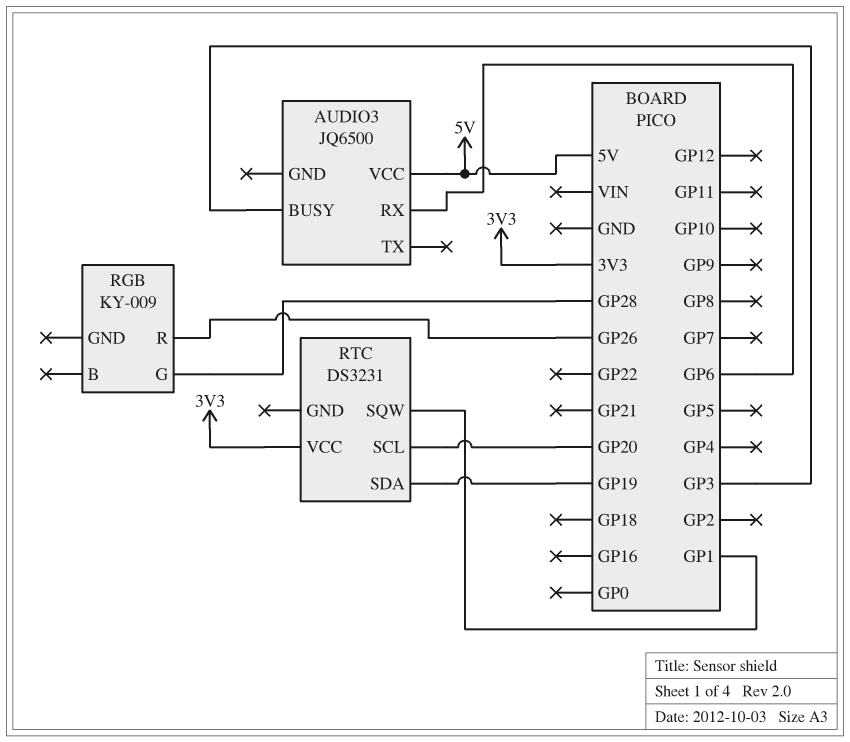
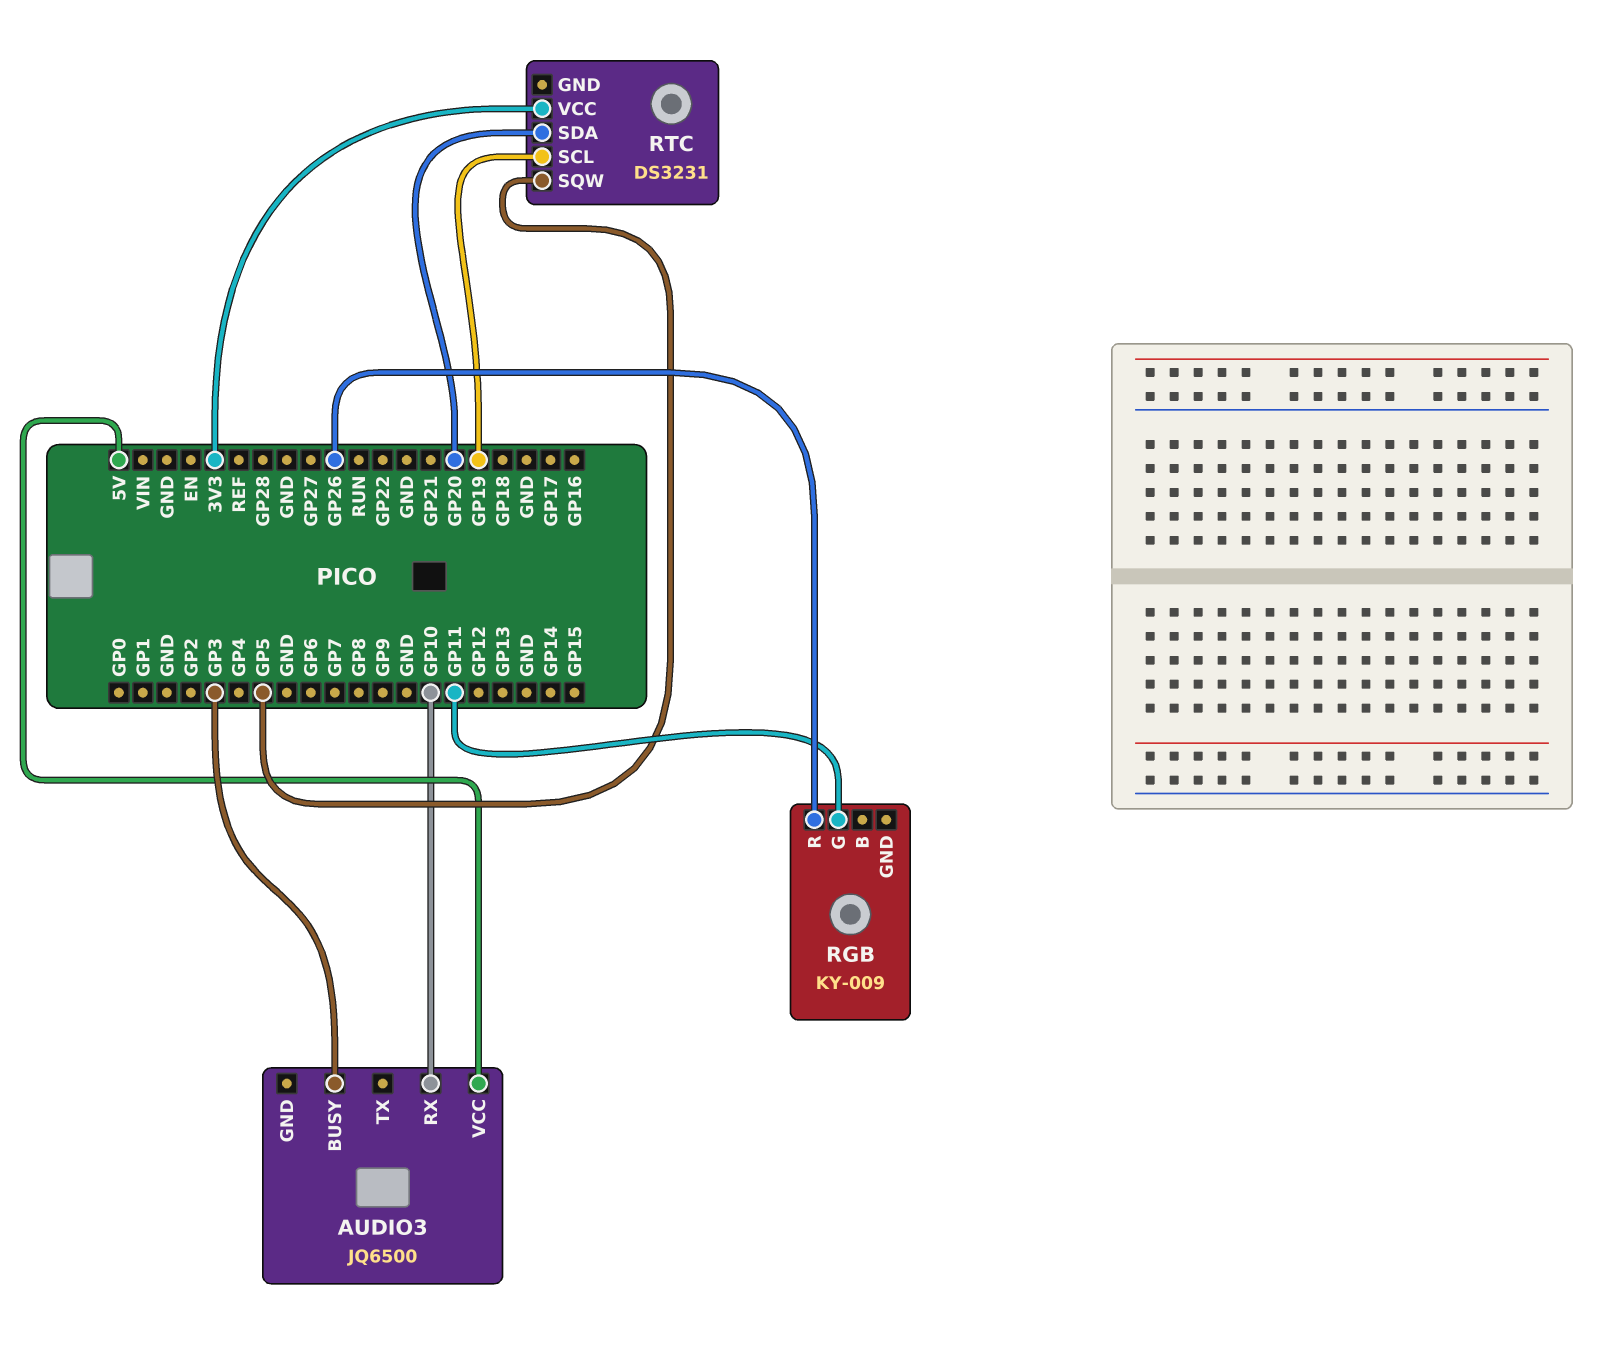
AUDIO3 pin RX: GP6 -> GP10
RGB pin G: GP28 -> GP11
RTC pin SCL: GP20 -> GP19
RTC pin SDA: GP19 -> GP20
RTC pin SQW: GP1 -> GP5

